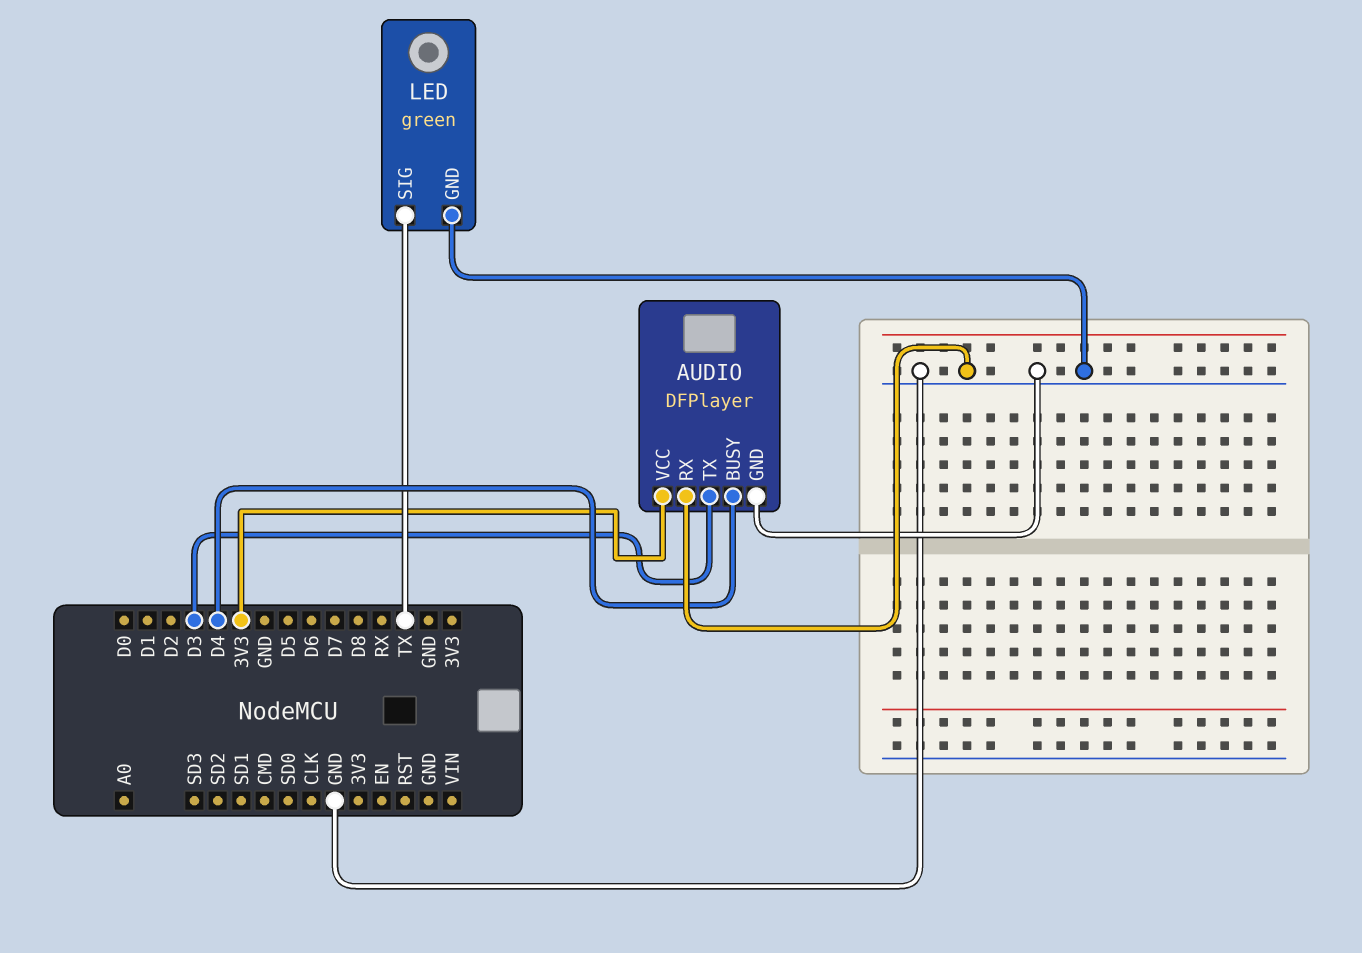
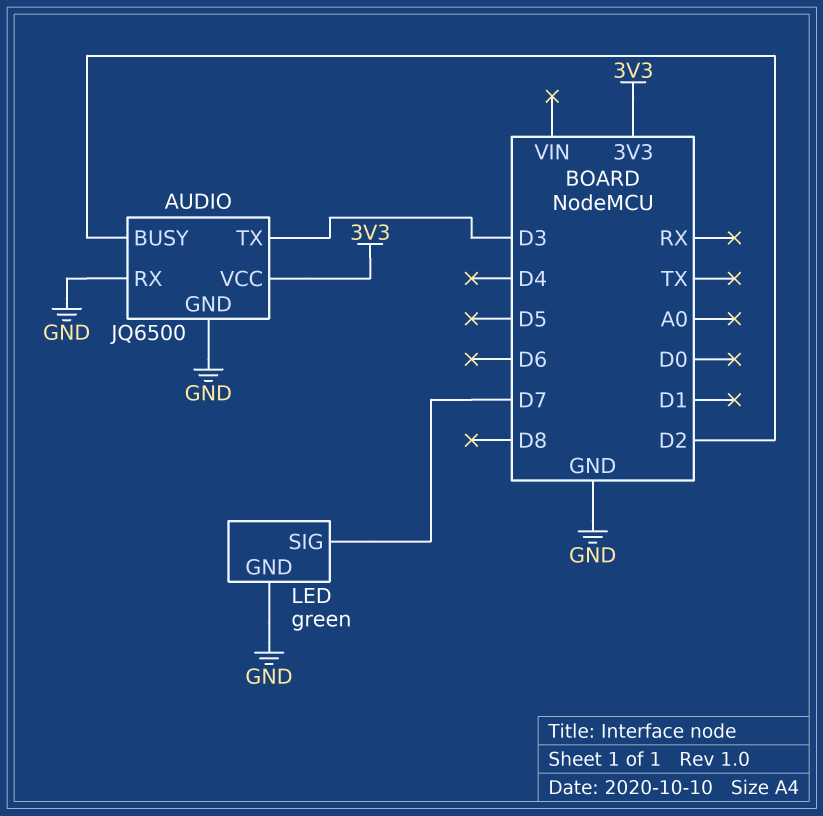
AUDIO: DFPlayer -> JQ6500
AUDIO pin BUSY: D4 -> D2
LED pin SIG: TX -> D7

